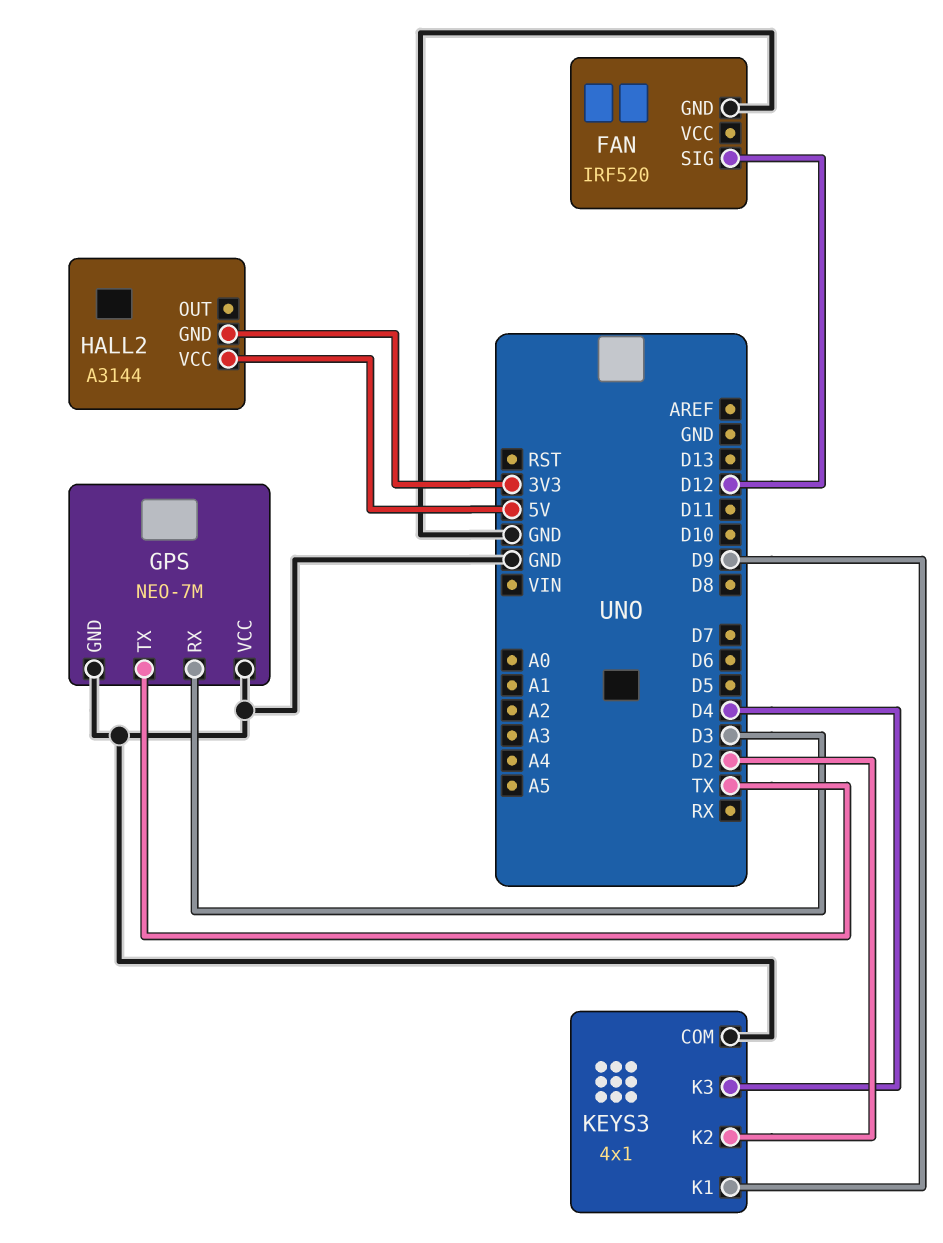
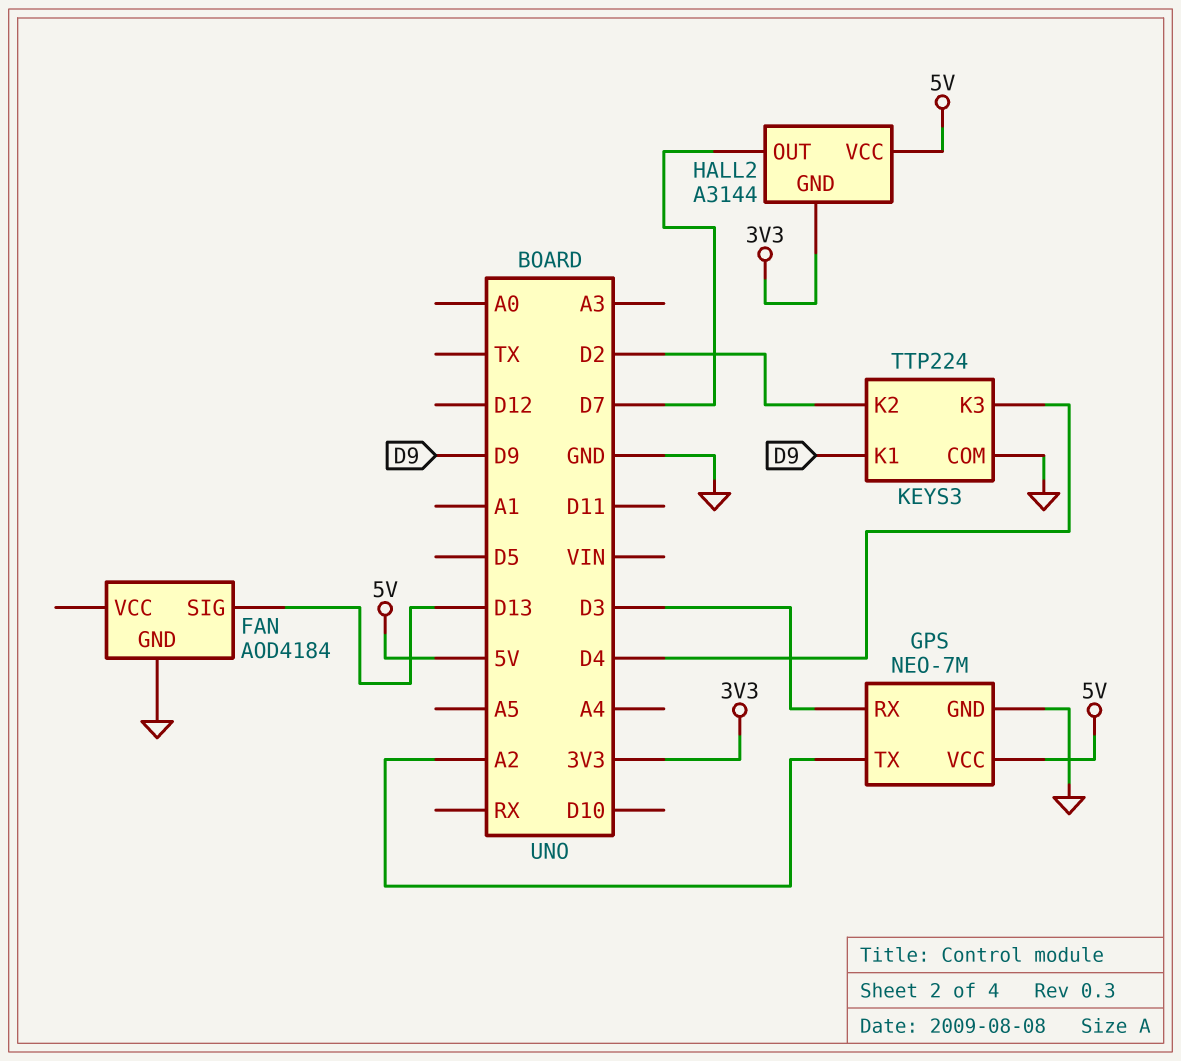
FAN: IRF520 -> AOD4184
FAN pin SIG: D12 -> D13
GPS pin TX: TX -> A2
GPS pin VCC: GND -> 5V
HALL2 pin OUT: none -> D7
KEYS3: 4x1 -> TTP224

